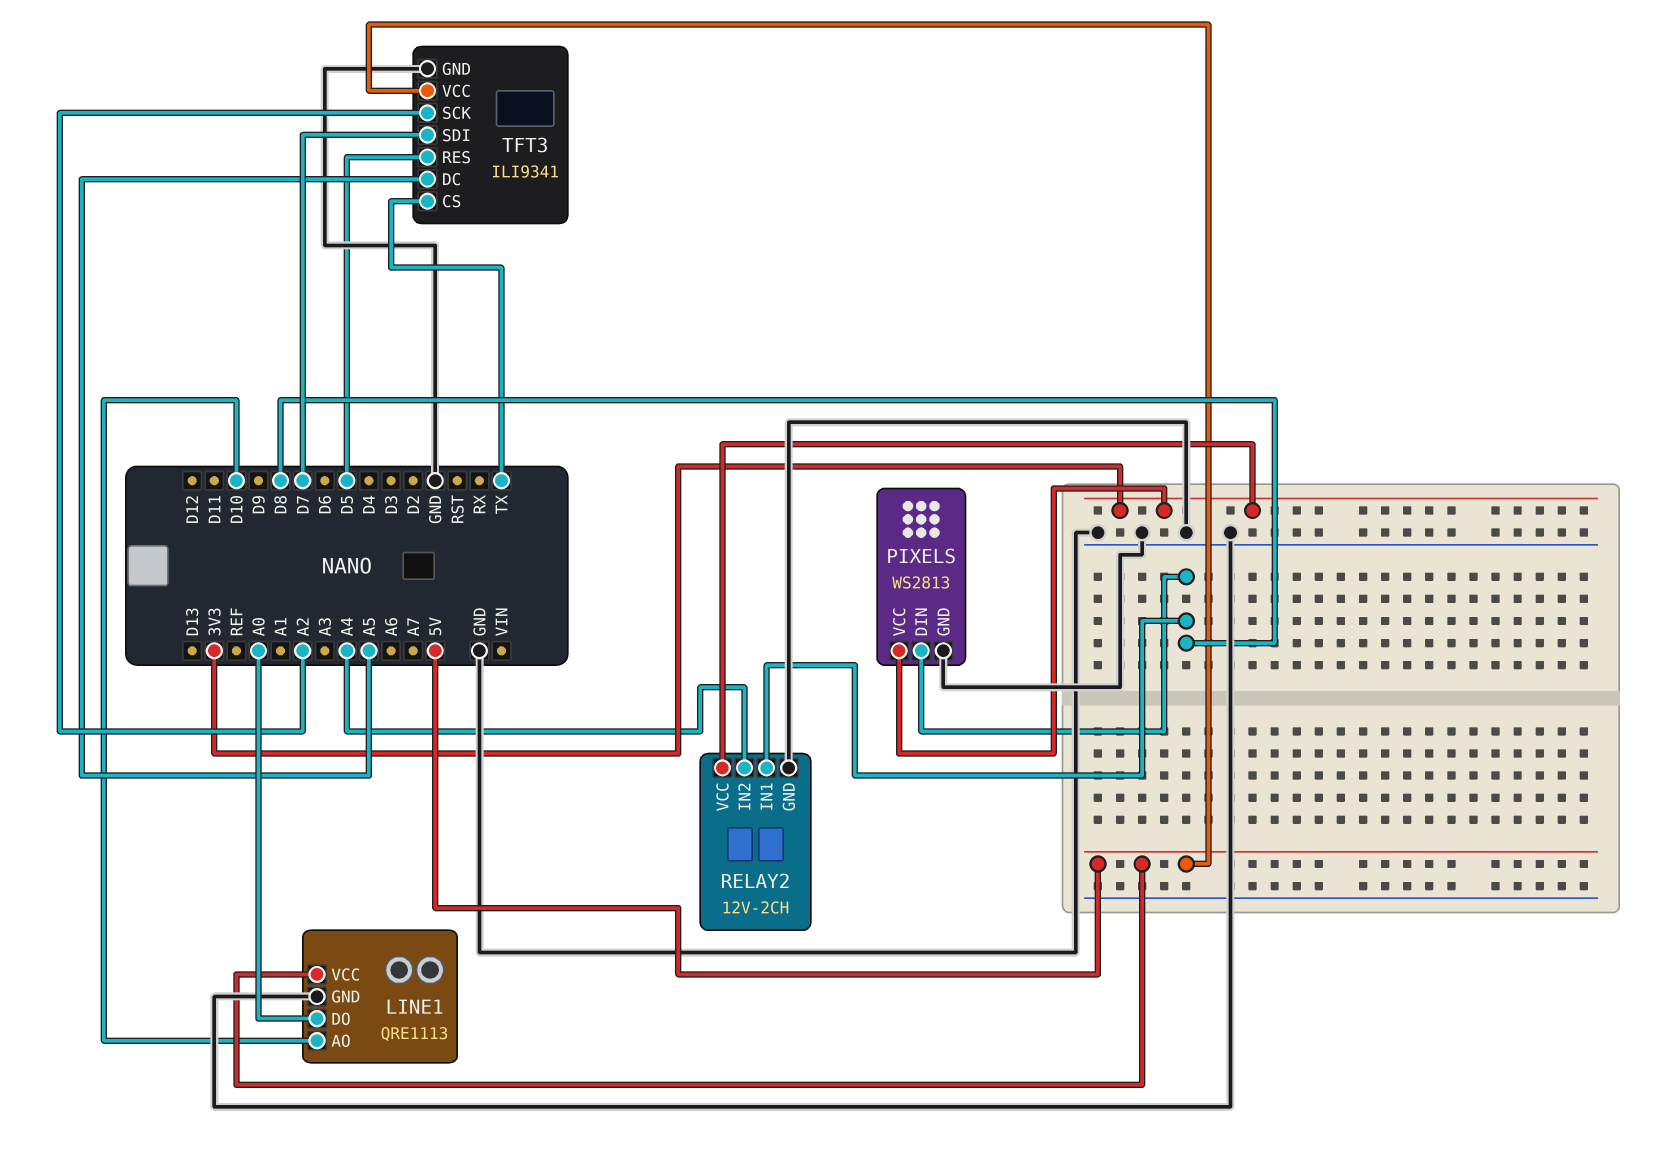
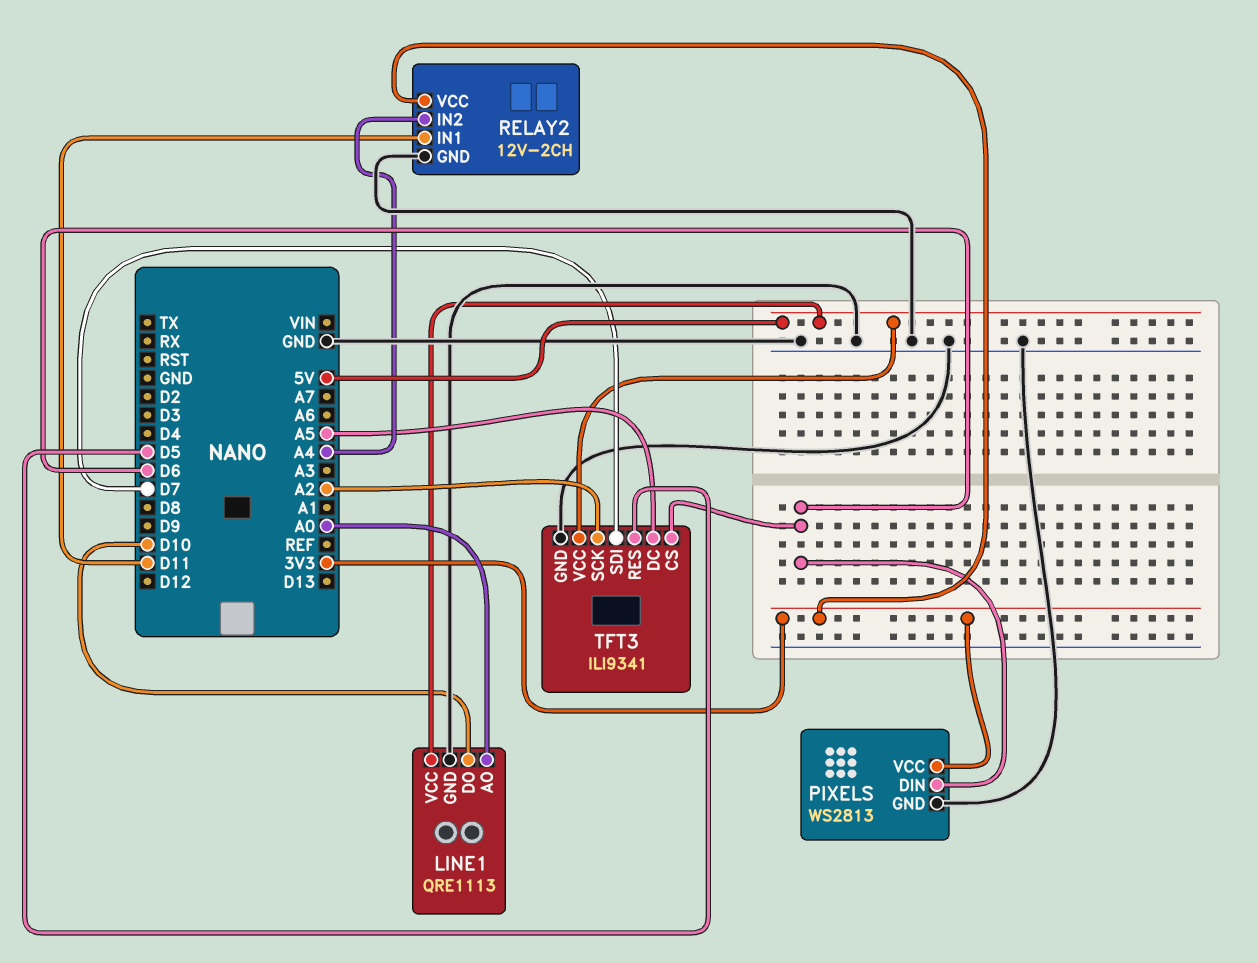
LINE1 pin AO: D10 -> A0
LINE1 pin DO: A0 -> D10
PIXELS pin DIN: D8 -> D6
RELAY2 pin IN1: D8 -> D11
TFT3 pin CS: TX -> D6

